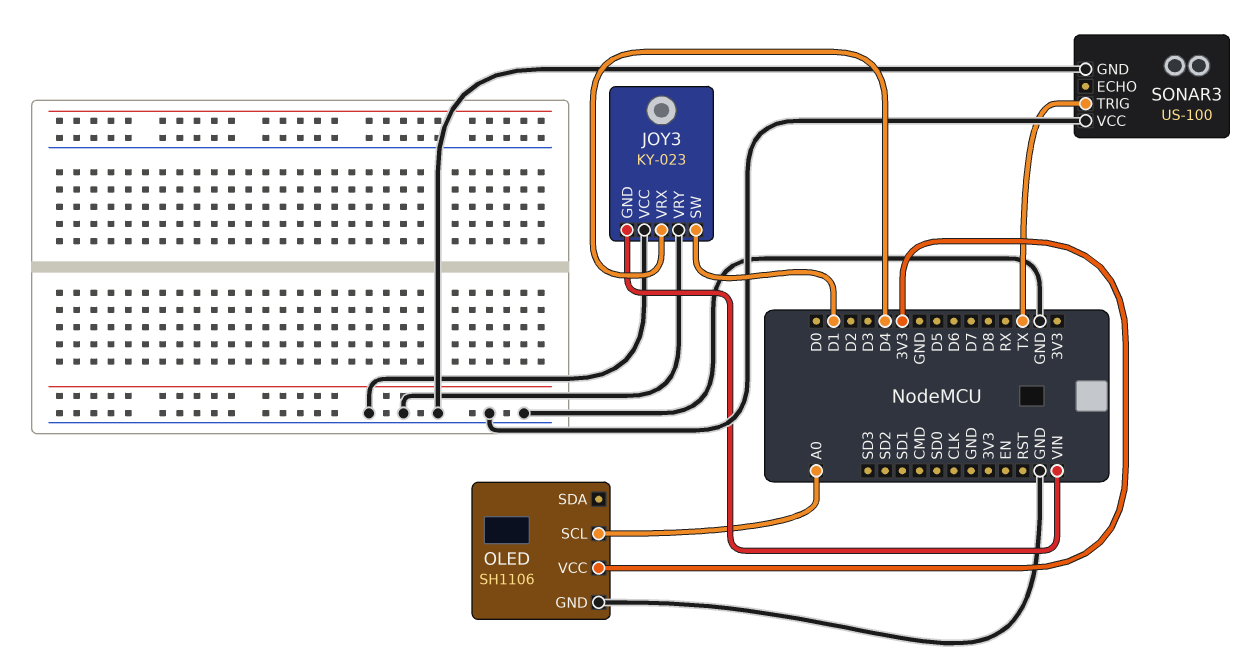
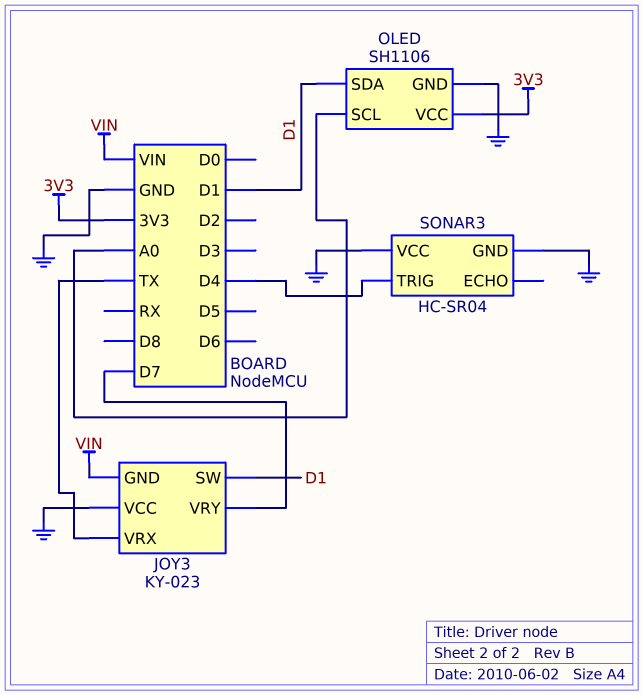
JOY3 pin VRX: D4 -> TX
JOY3 pin VRY: GND -> D7
OLED pin SDA: none -> D1
SONAR3: US-100 -> HC-SR04
SONAR3 pin TRIG: TX -> D4

